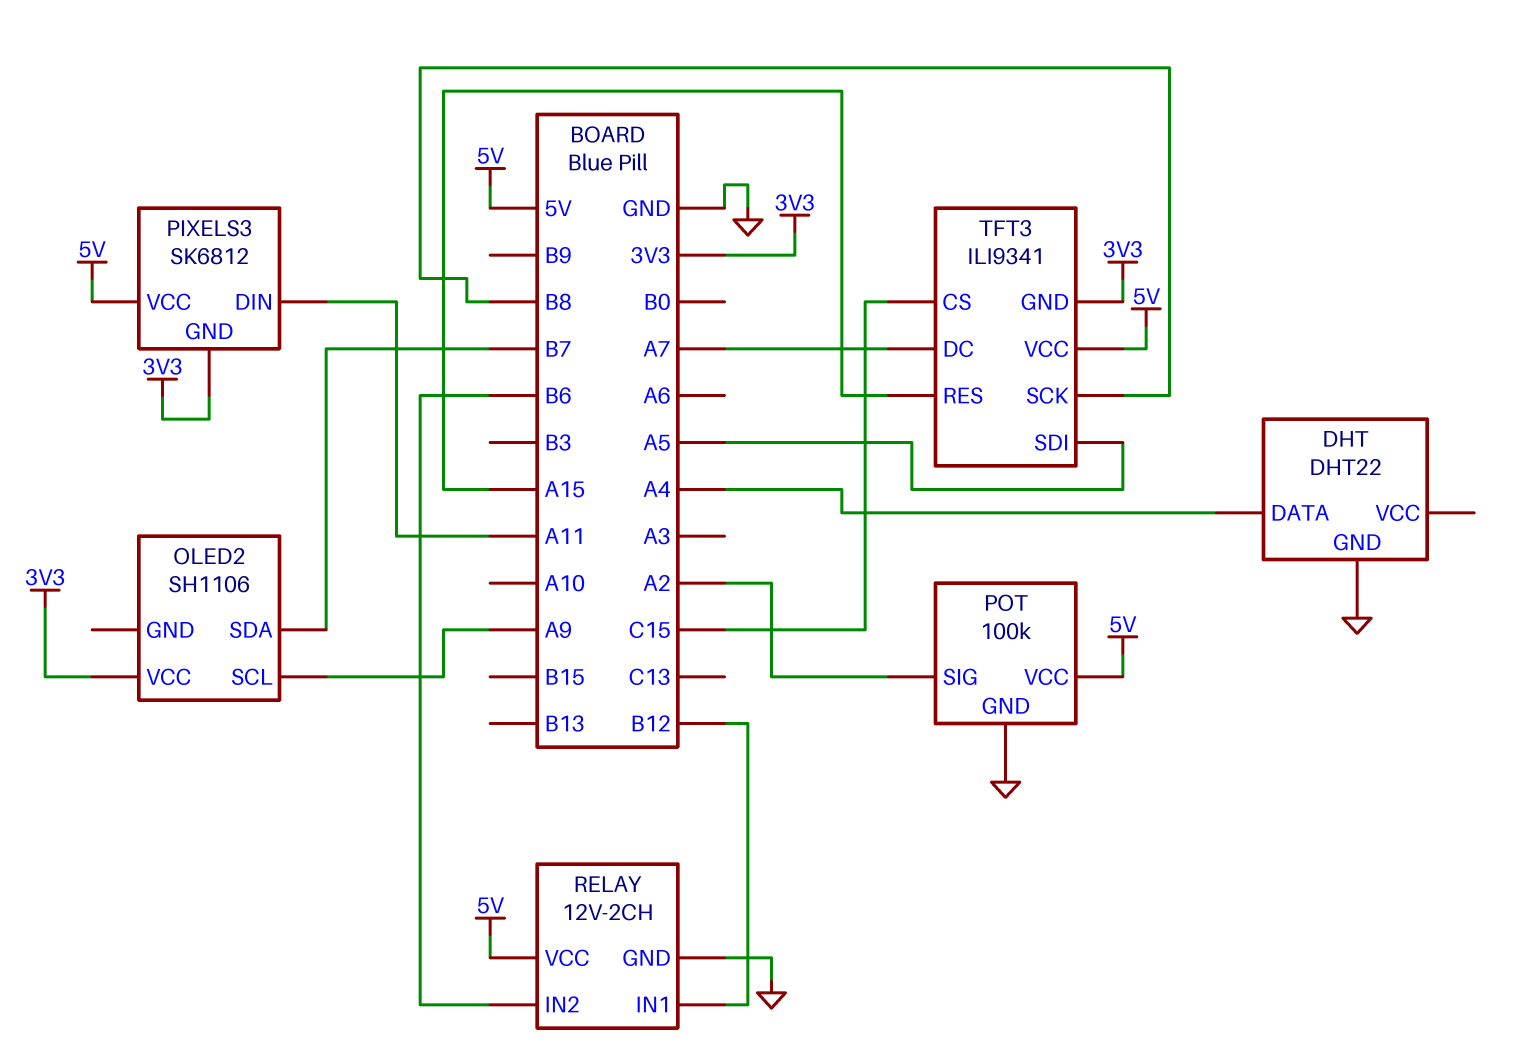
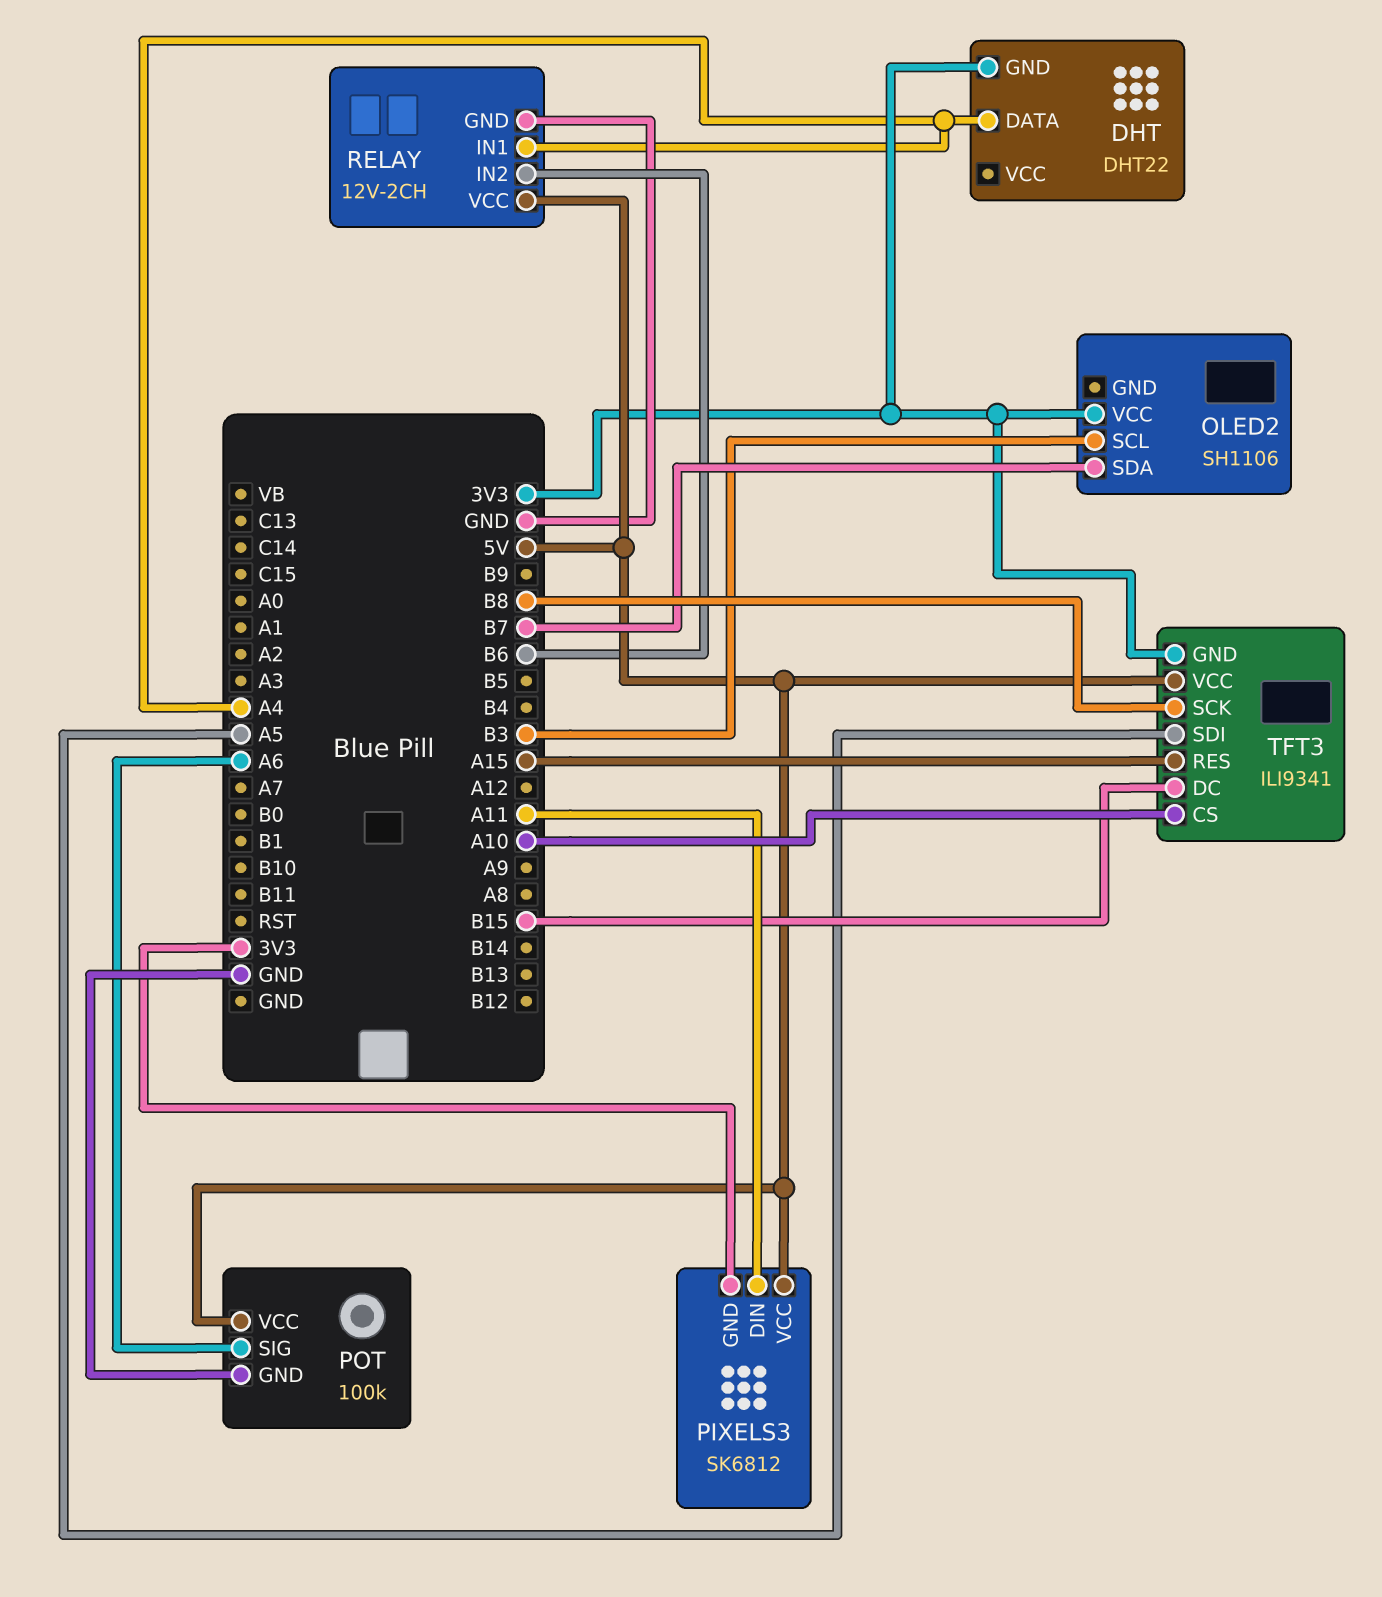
DHT pin GND: GND -> 3V3
OLED2 pin SCL: A9 -> B3
POT pin SIG: A2 -> A6
RELAY pin IN1: B12 -> A4
TFT3 pin CS: C15 -> A10
TFT3 pin DC: A7 -> B15

